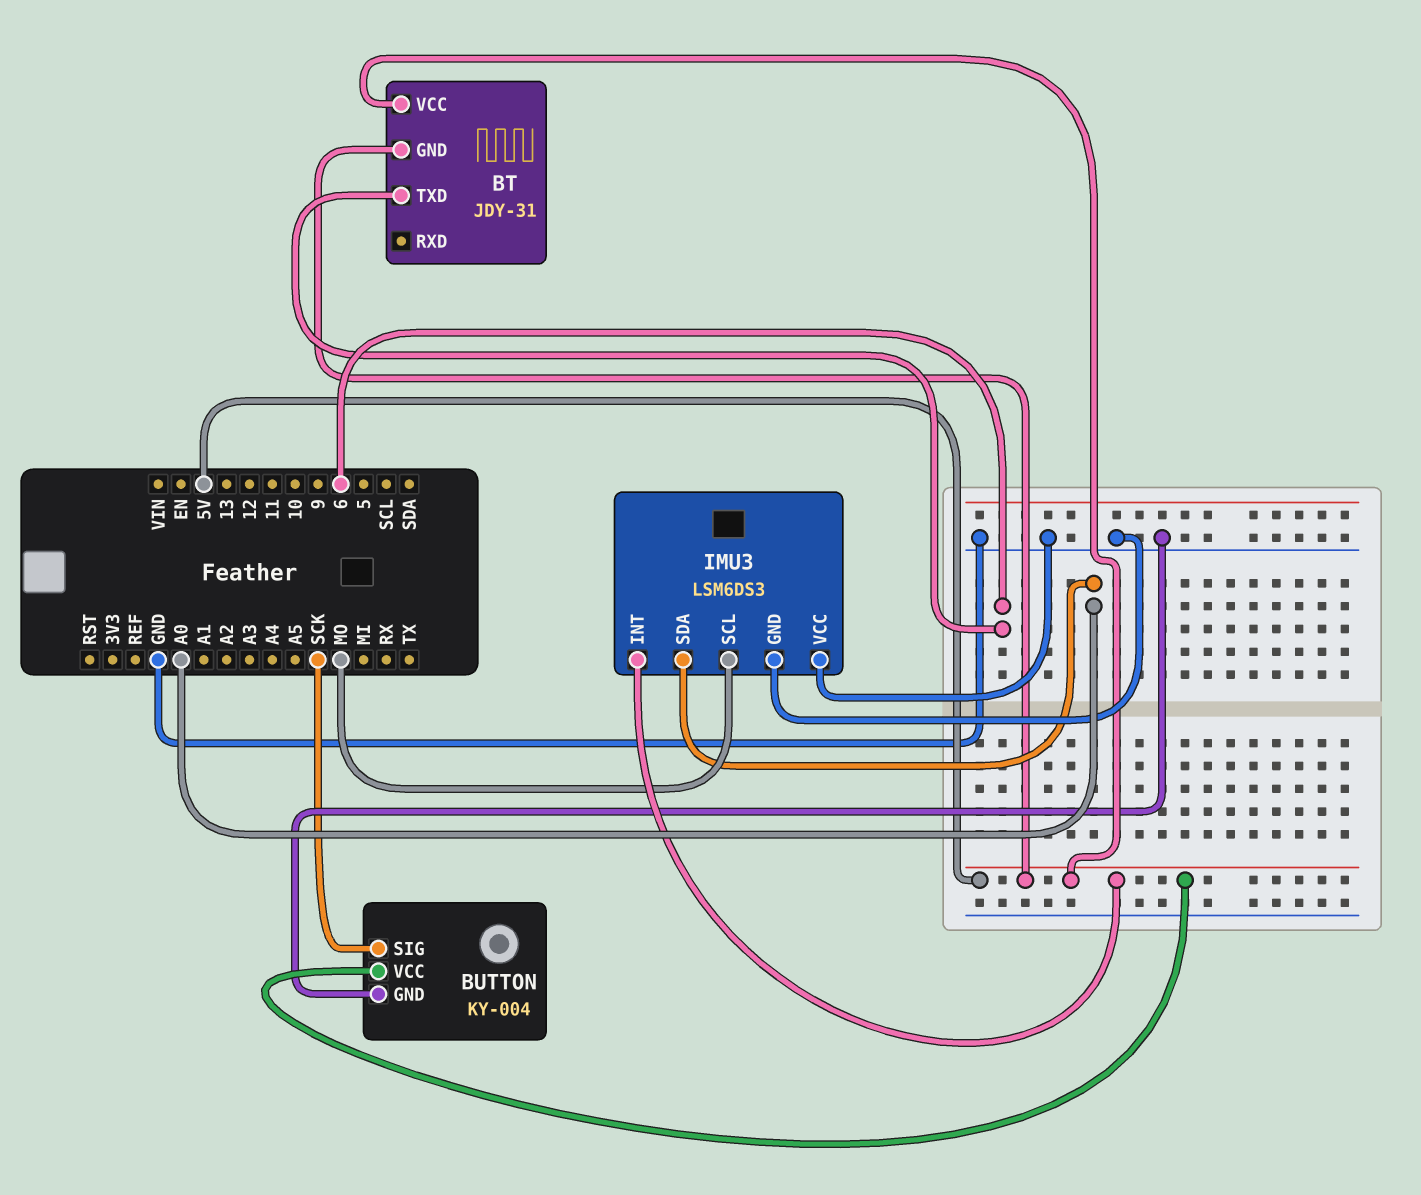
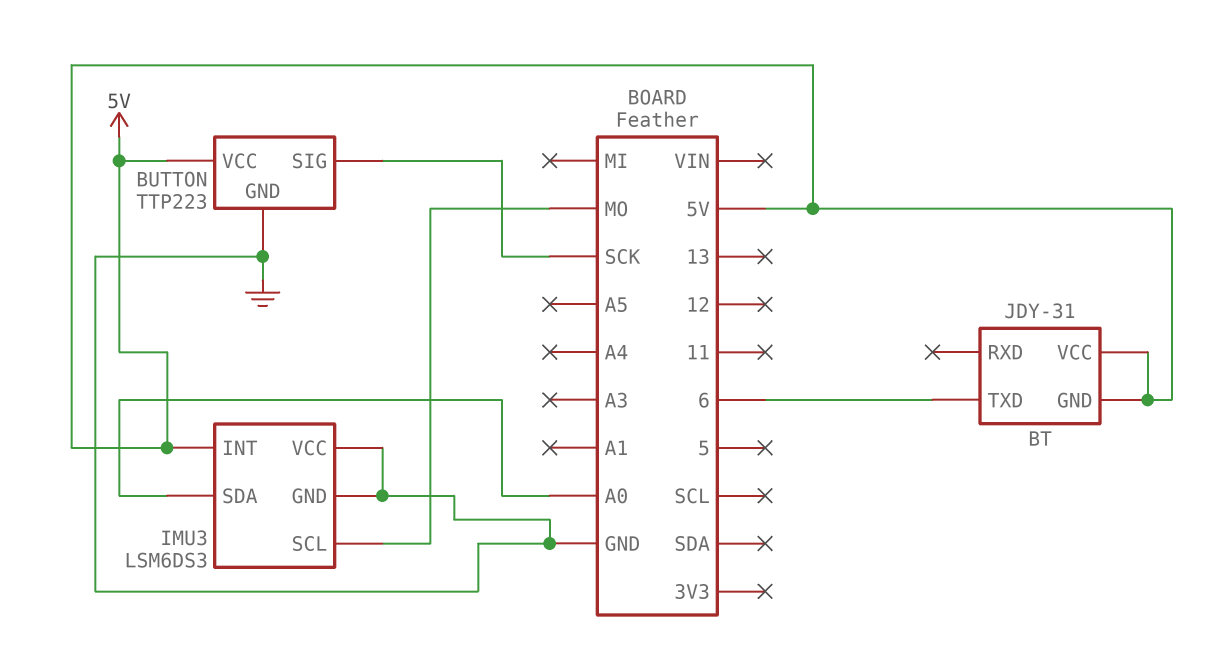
BUTTON: KY-004 -> TTP223

